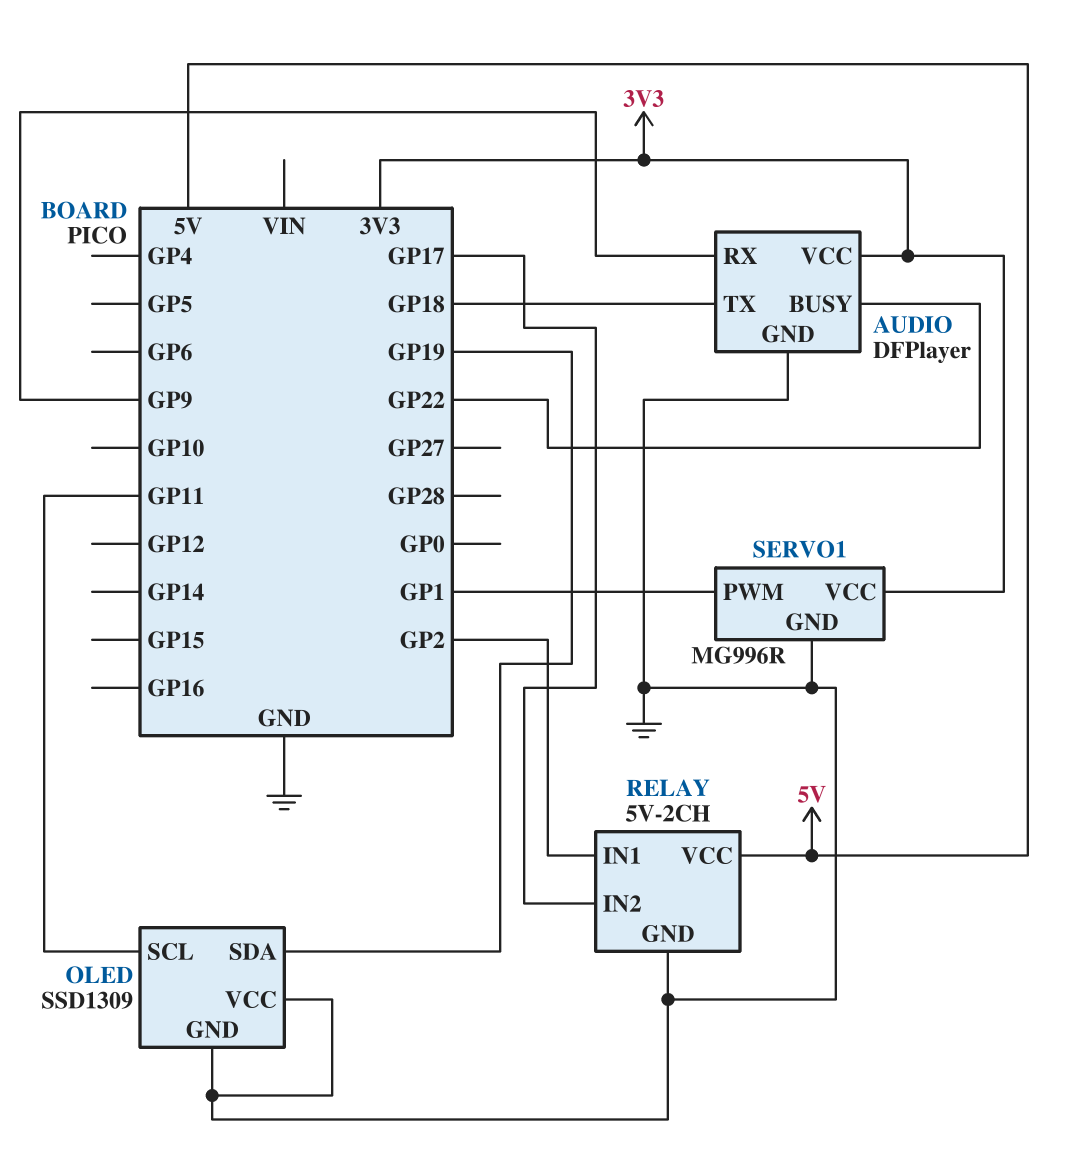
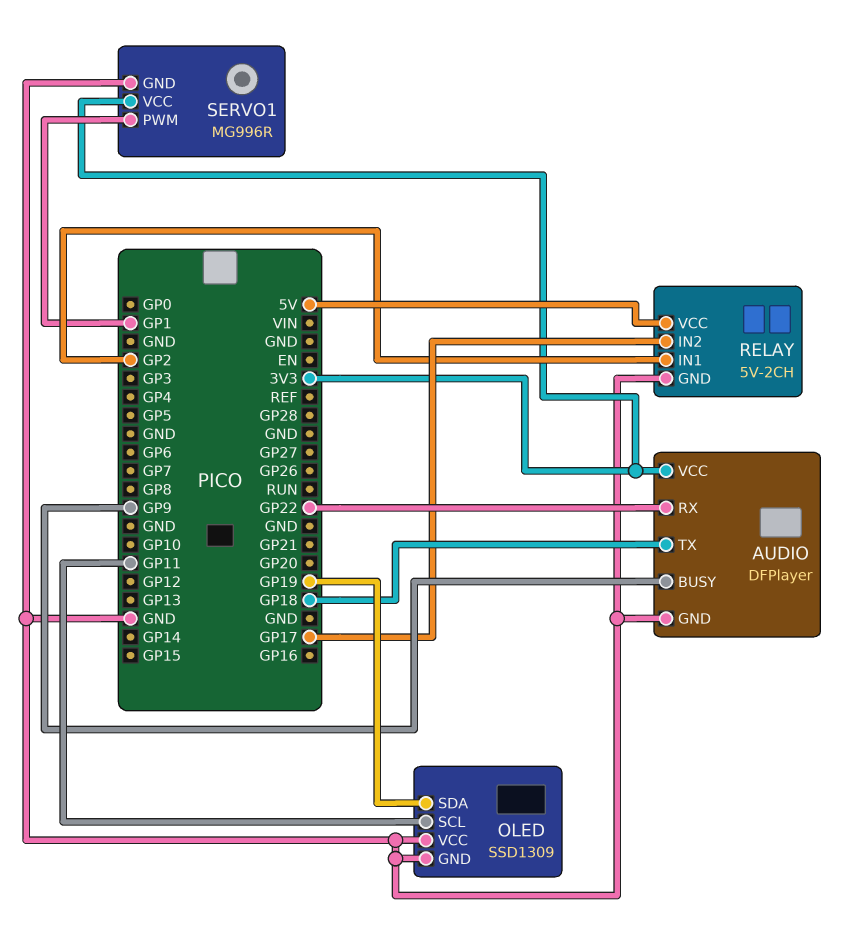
AUDIO pin BUSY: GP22 -> GP9
AUDIO pin RX: GP9 -> GP22

